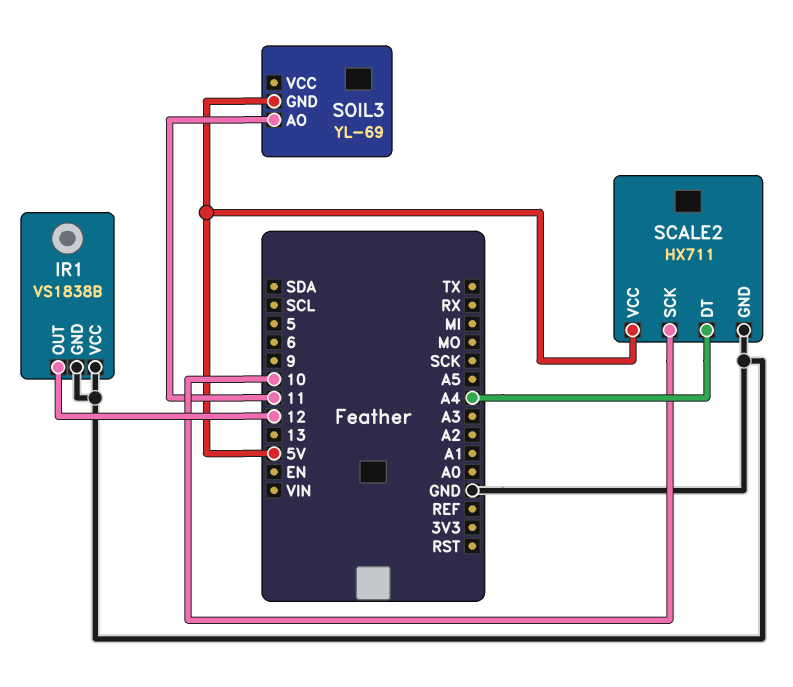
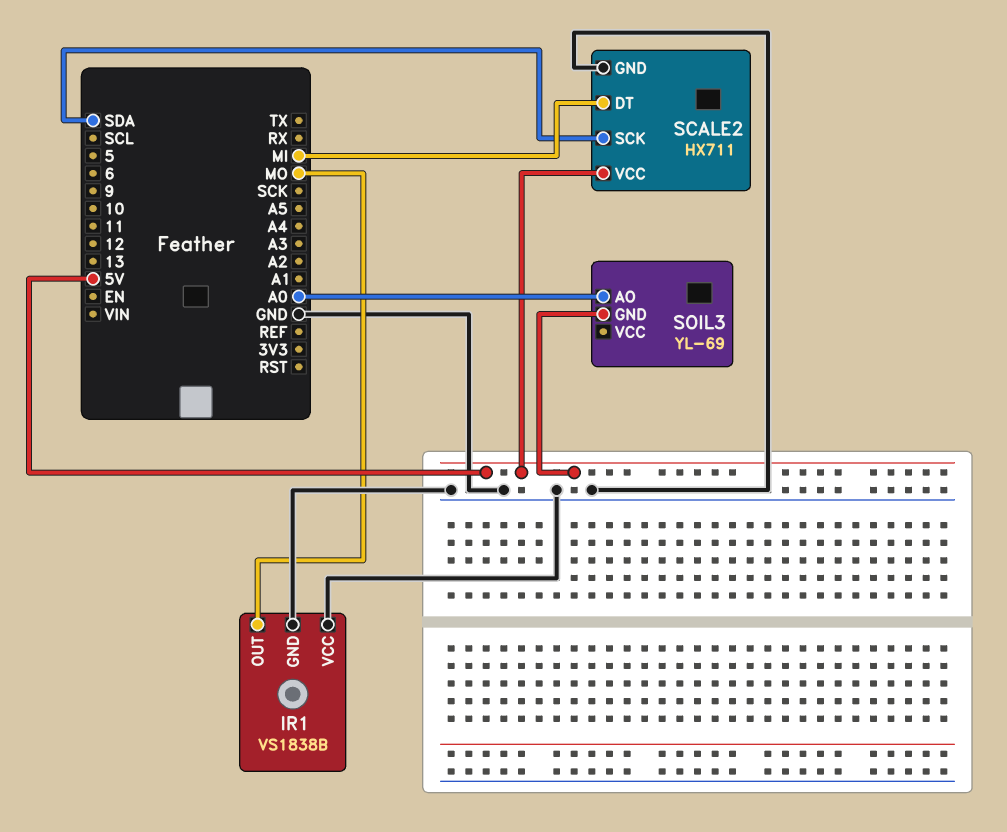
IR1 pin OUT: 12 -> MO
SCALE2 pin DT: A4 -> MI
SCALE2 pin SCK: 10 -> SDA
SOIL3 pin AO: 11 -> A0

